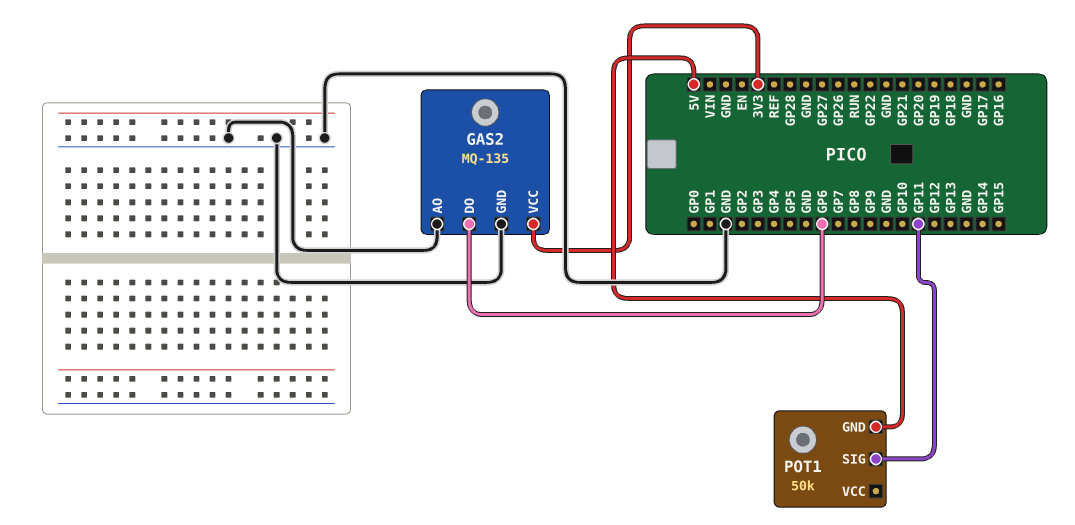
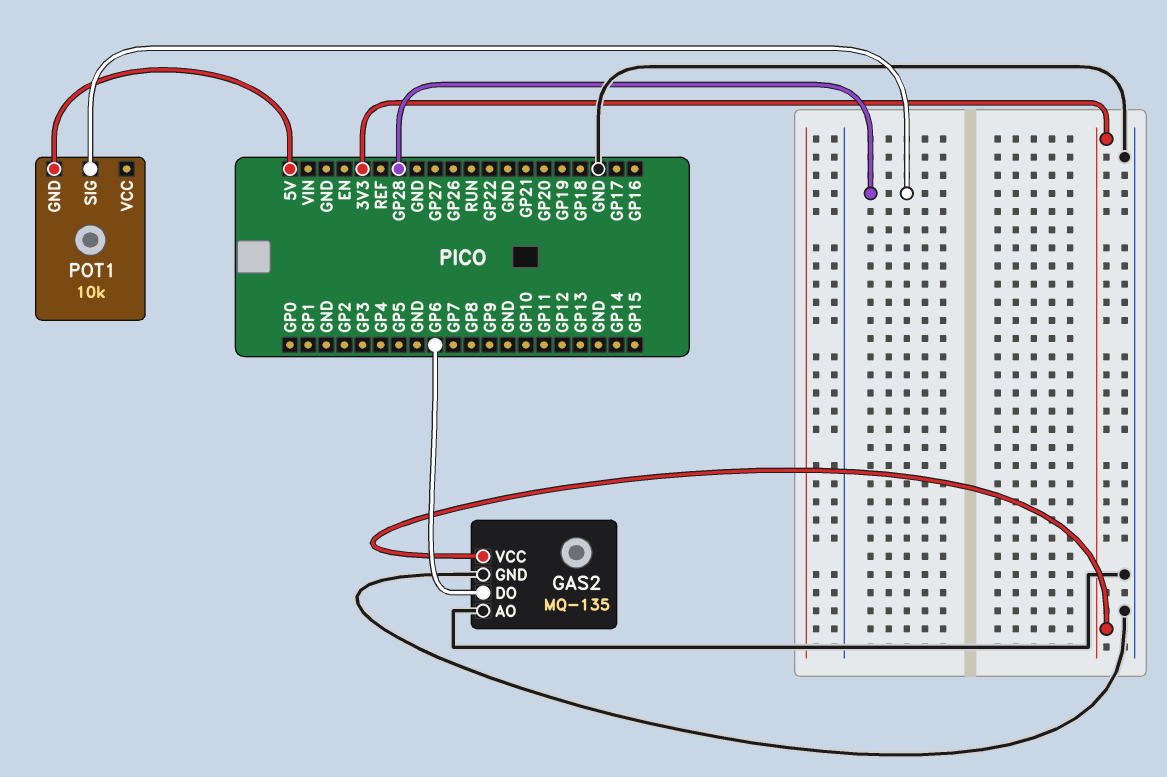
POT1: 50k -> 10k
POT1 pin SIG: GP11 -> GP28

